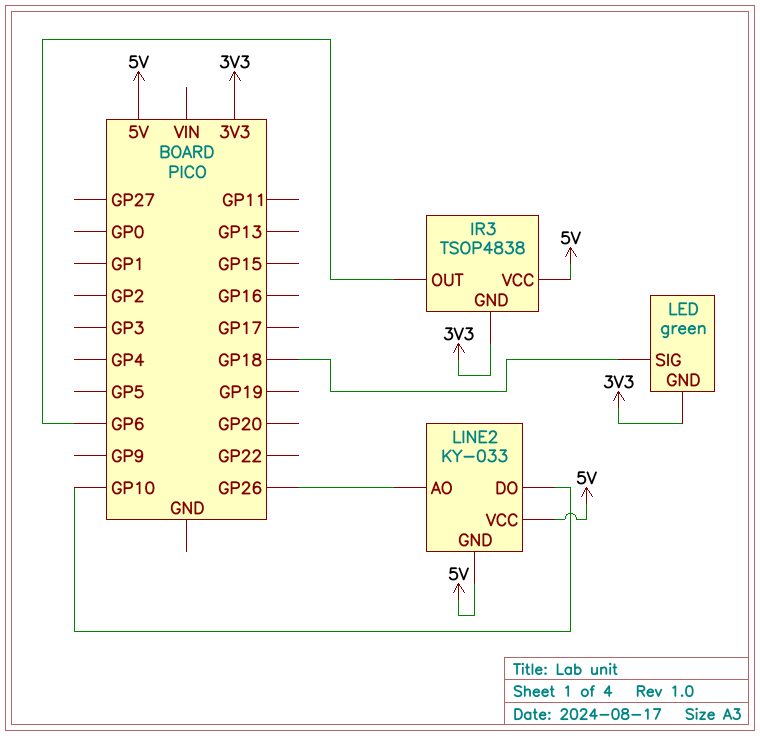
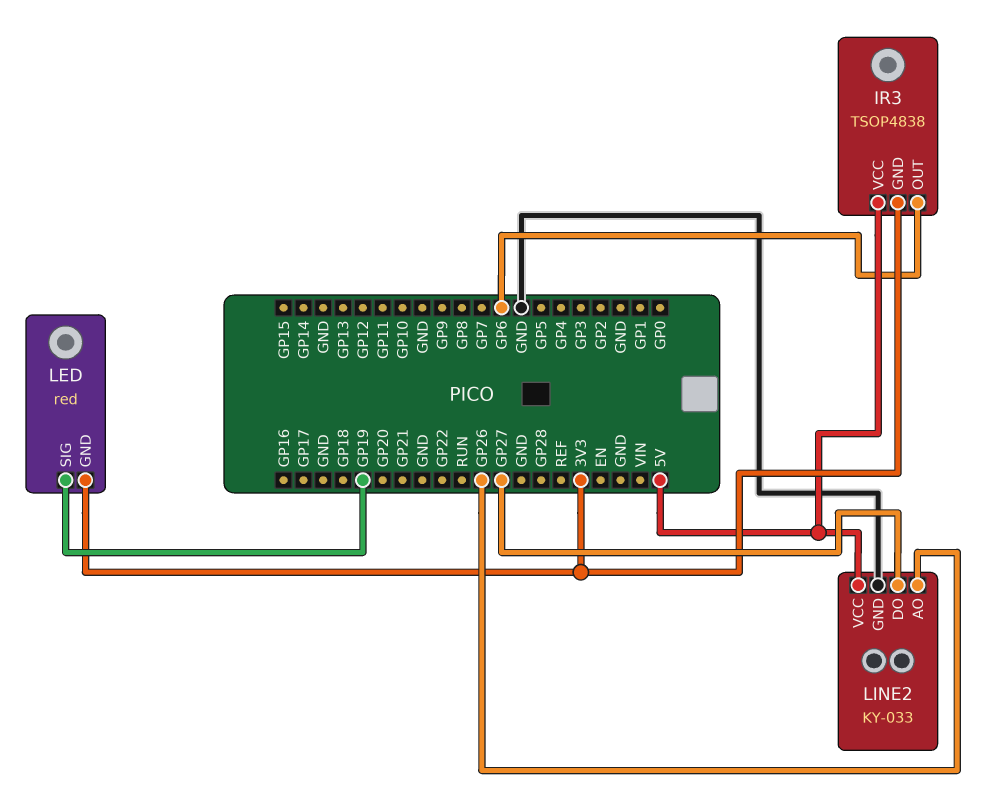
LED: green -> red
LED pin SIG: GP18 -> GP19
LINE2 pin DO: GP10 -> GP27
LINE2 pin GND: 5V -> GND

